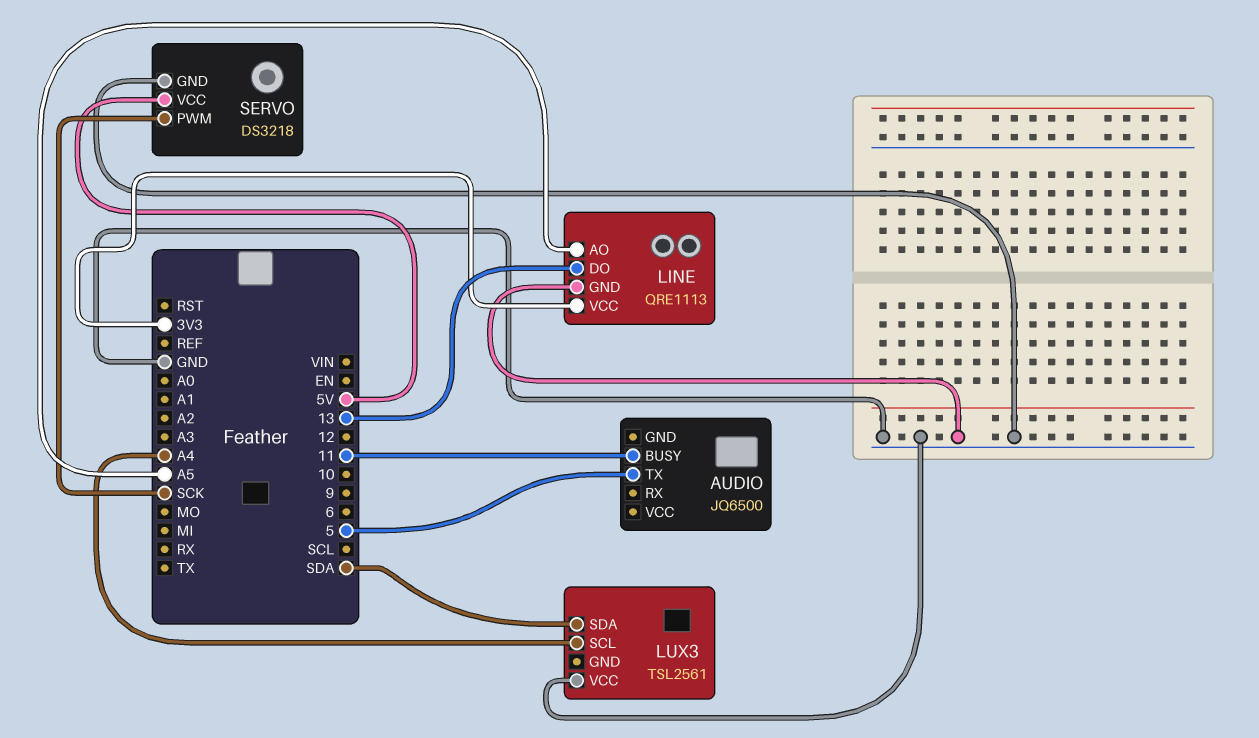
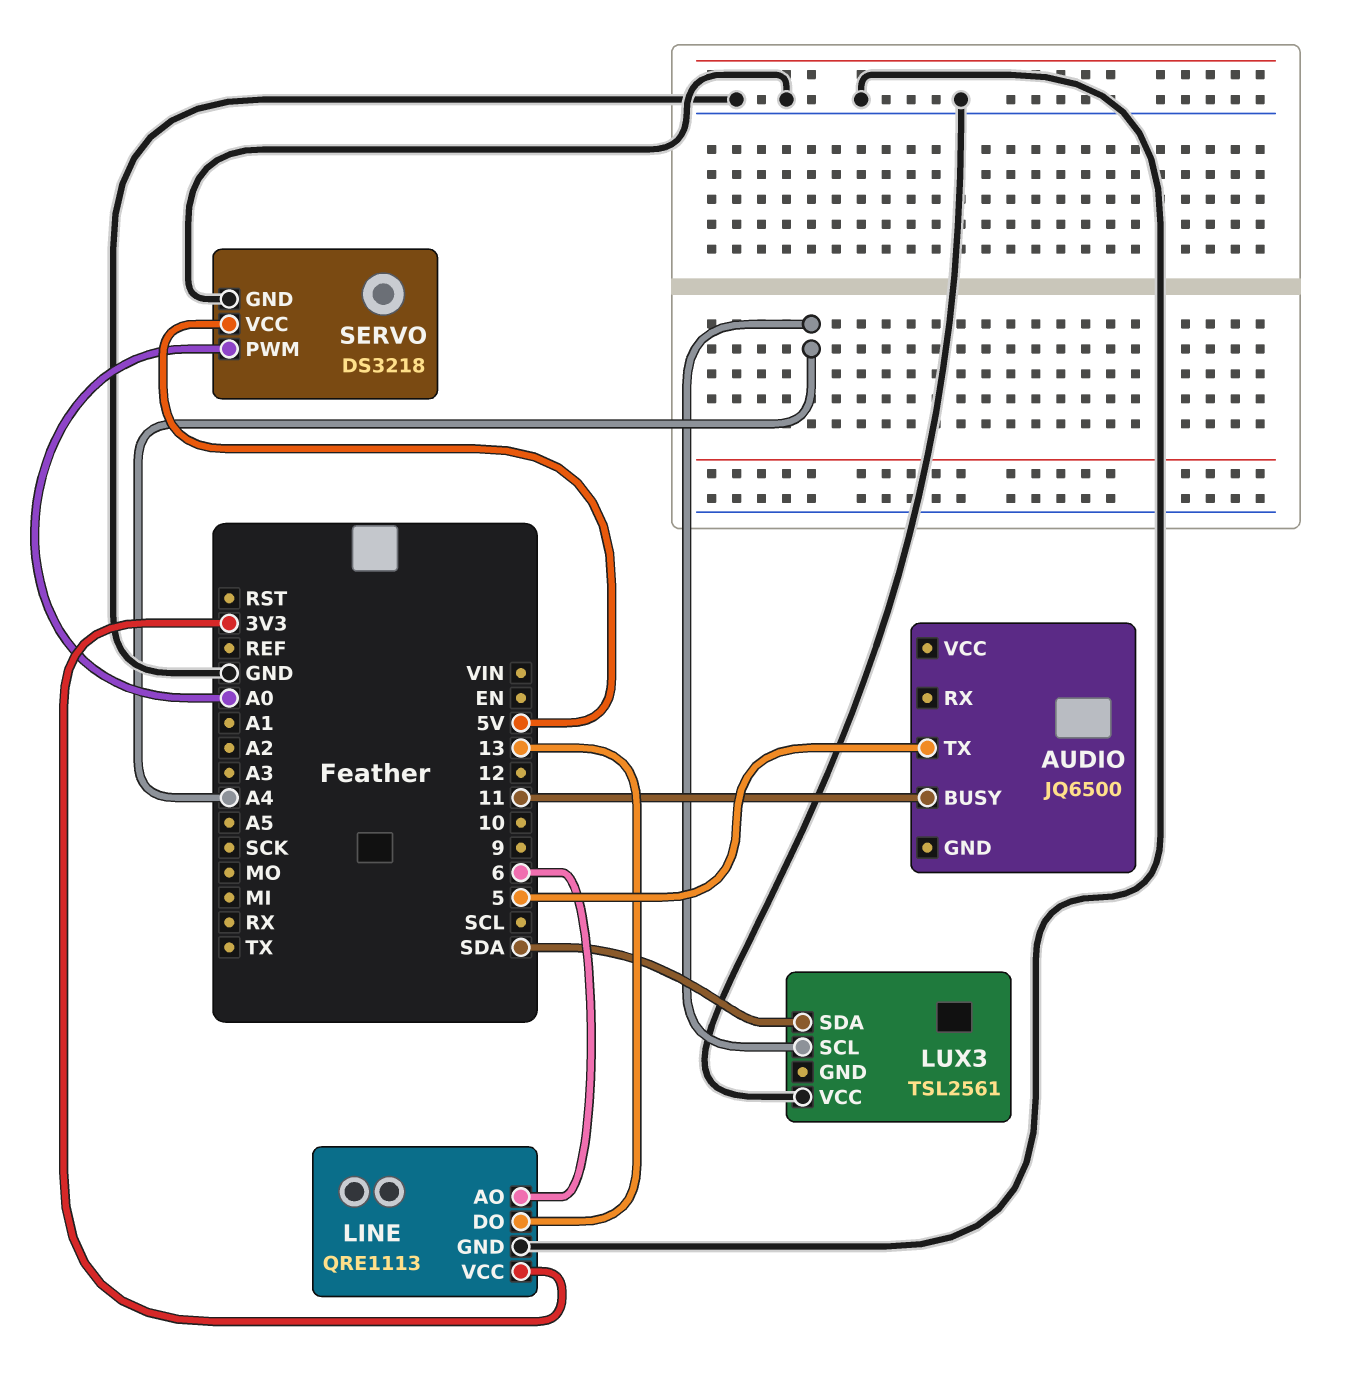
LINE pin AO: A5 -> 6
SERVO pin PWM: SCK -> A0

